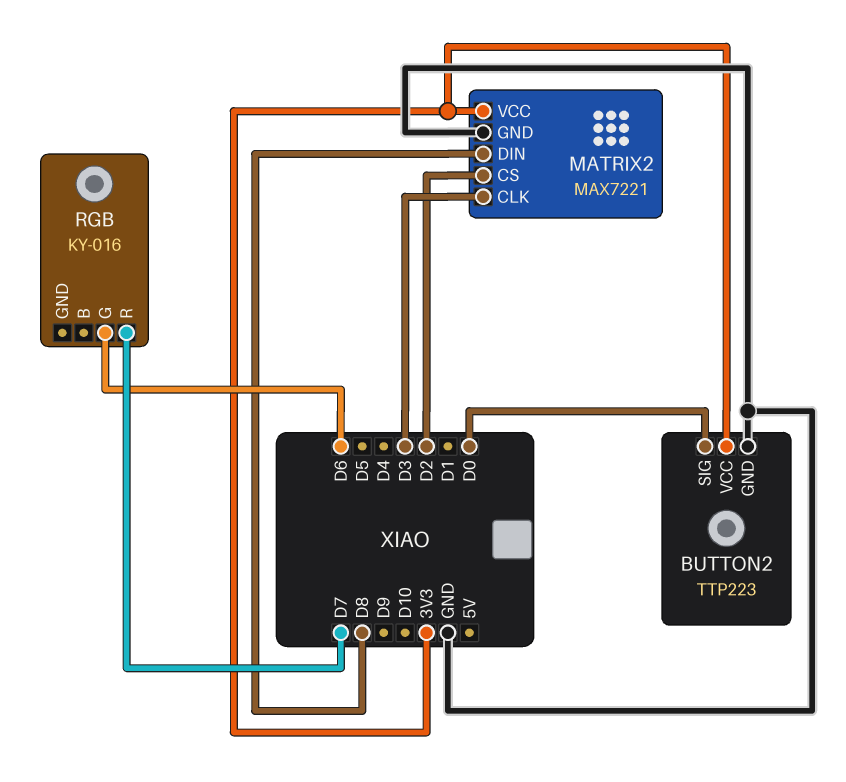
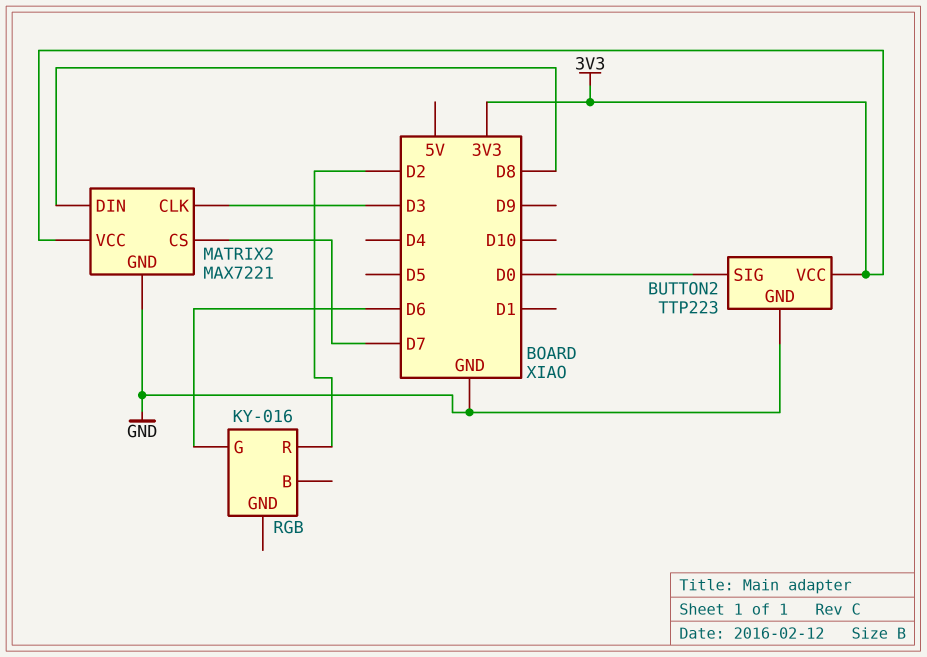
MATRIX2 pin CS: D2 -> D7
RGB pin R: D7 -> D2

